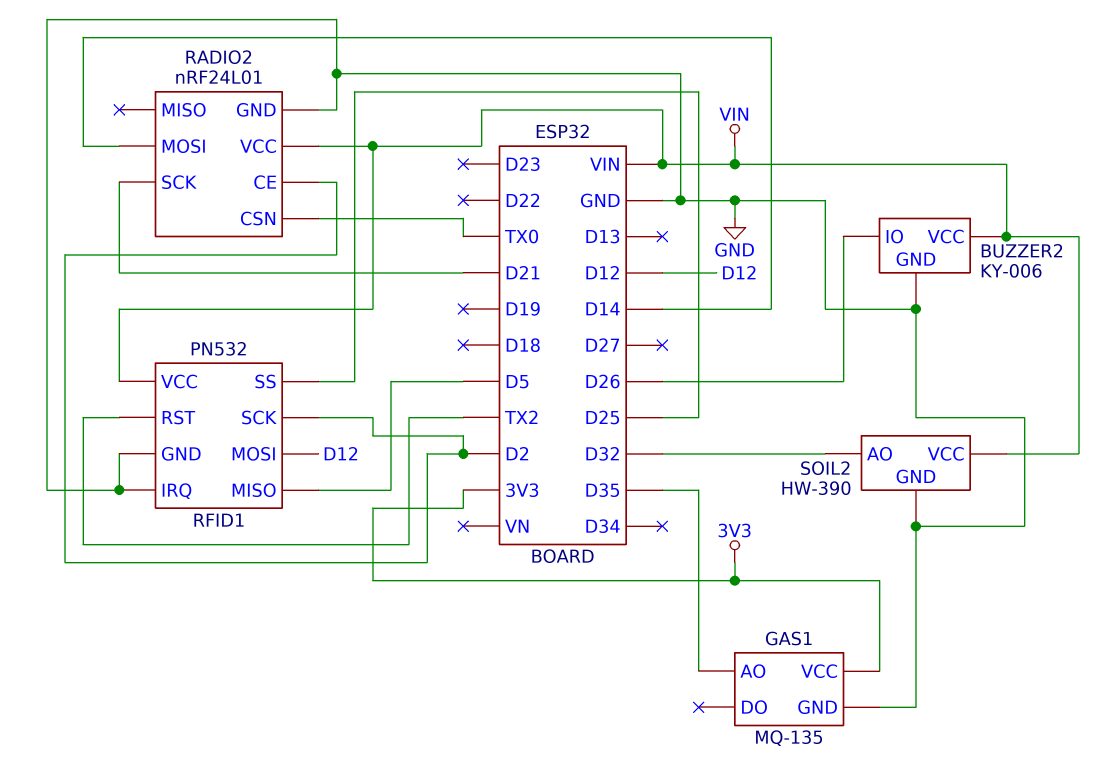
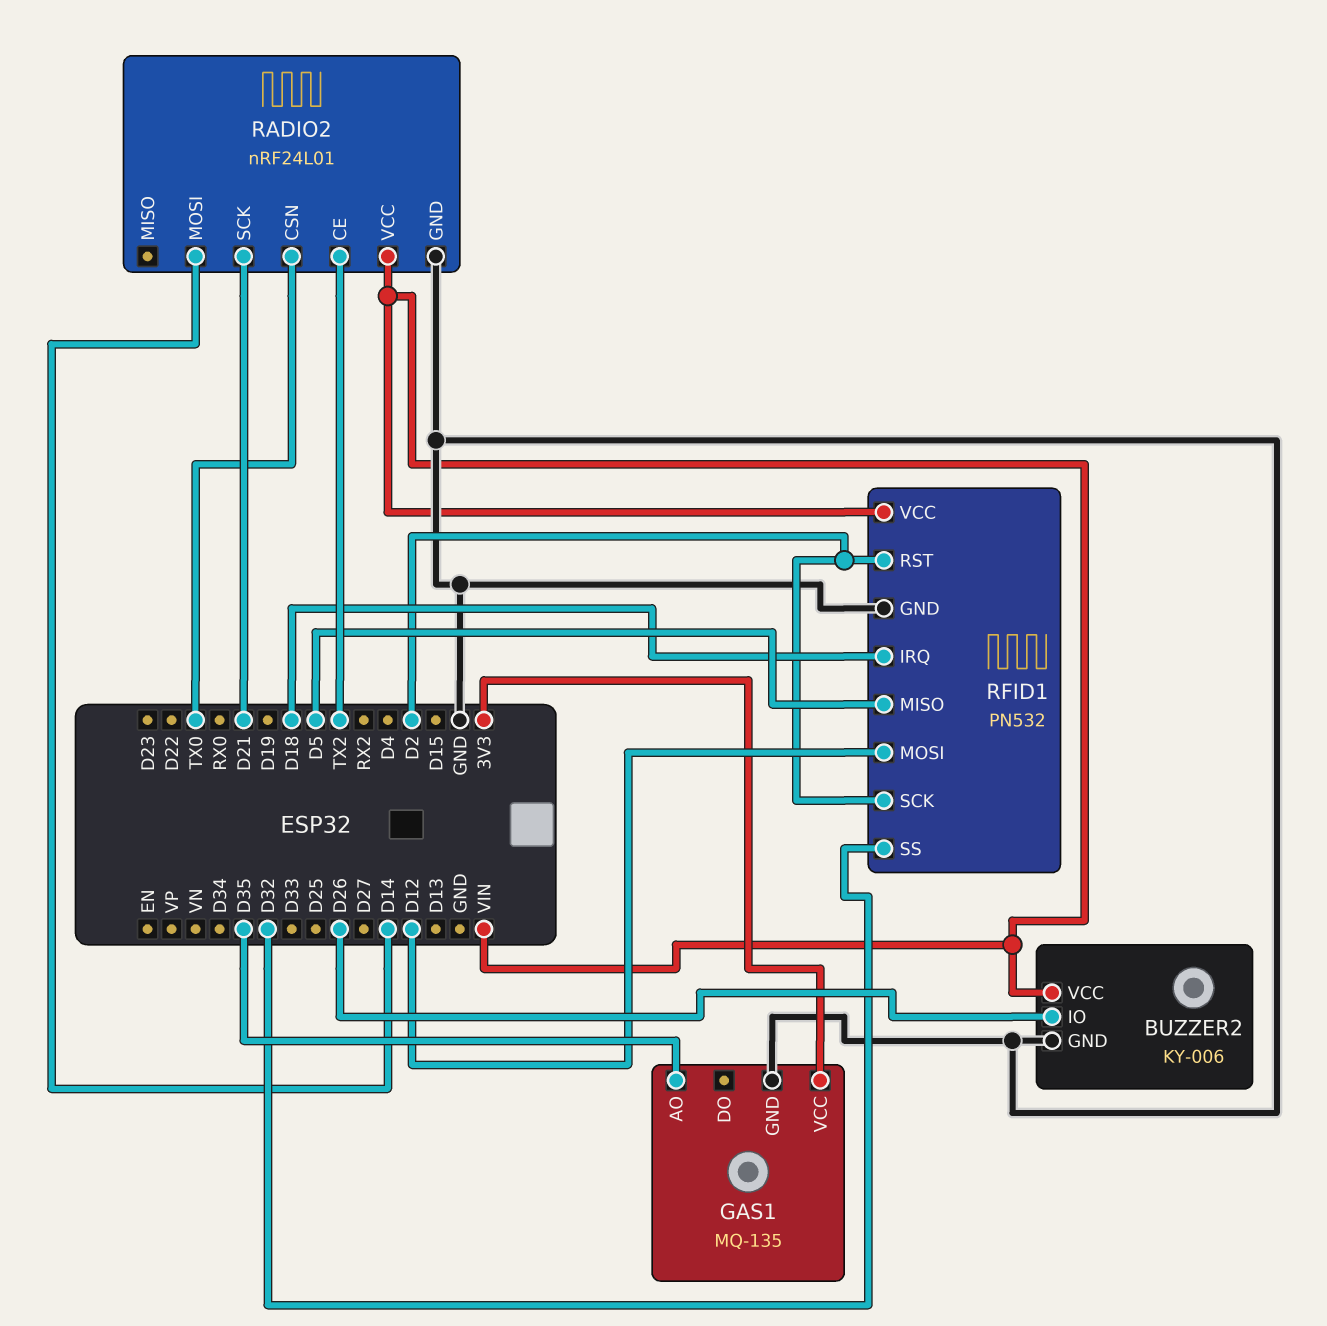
RADIO2 pin CE: D2 -> TX2
RFID1 pin IRQ: GND -> D18
RFID1 pin RST: TX2 -> D2
RFID1 pin SS: D25 -> D32
SOIL2: HW-390 -> none
SOIL2 pin AO: D32 -> none
SOIL2 pin GND: GND -> none
SOIL2 pin VCC: VIN -> none

